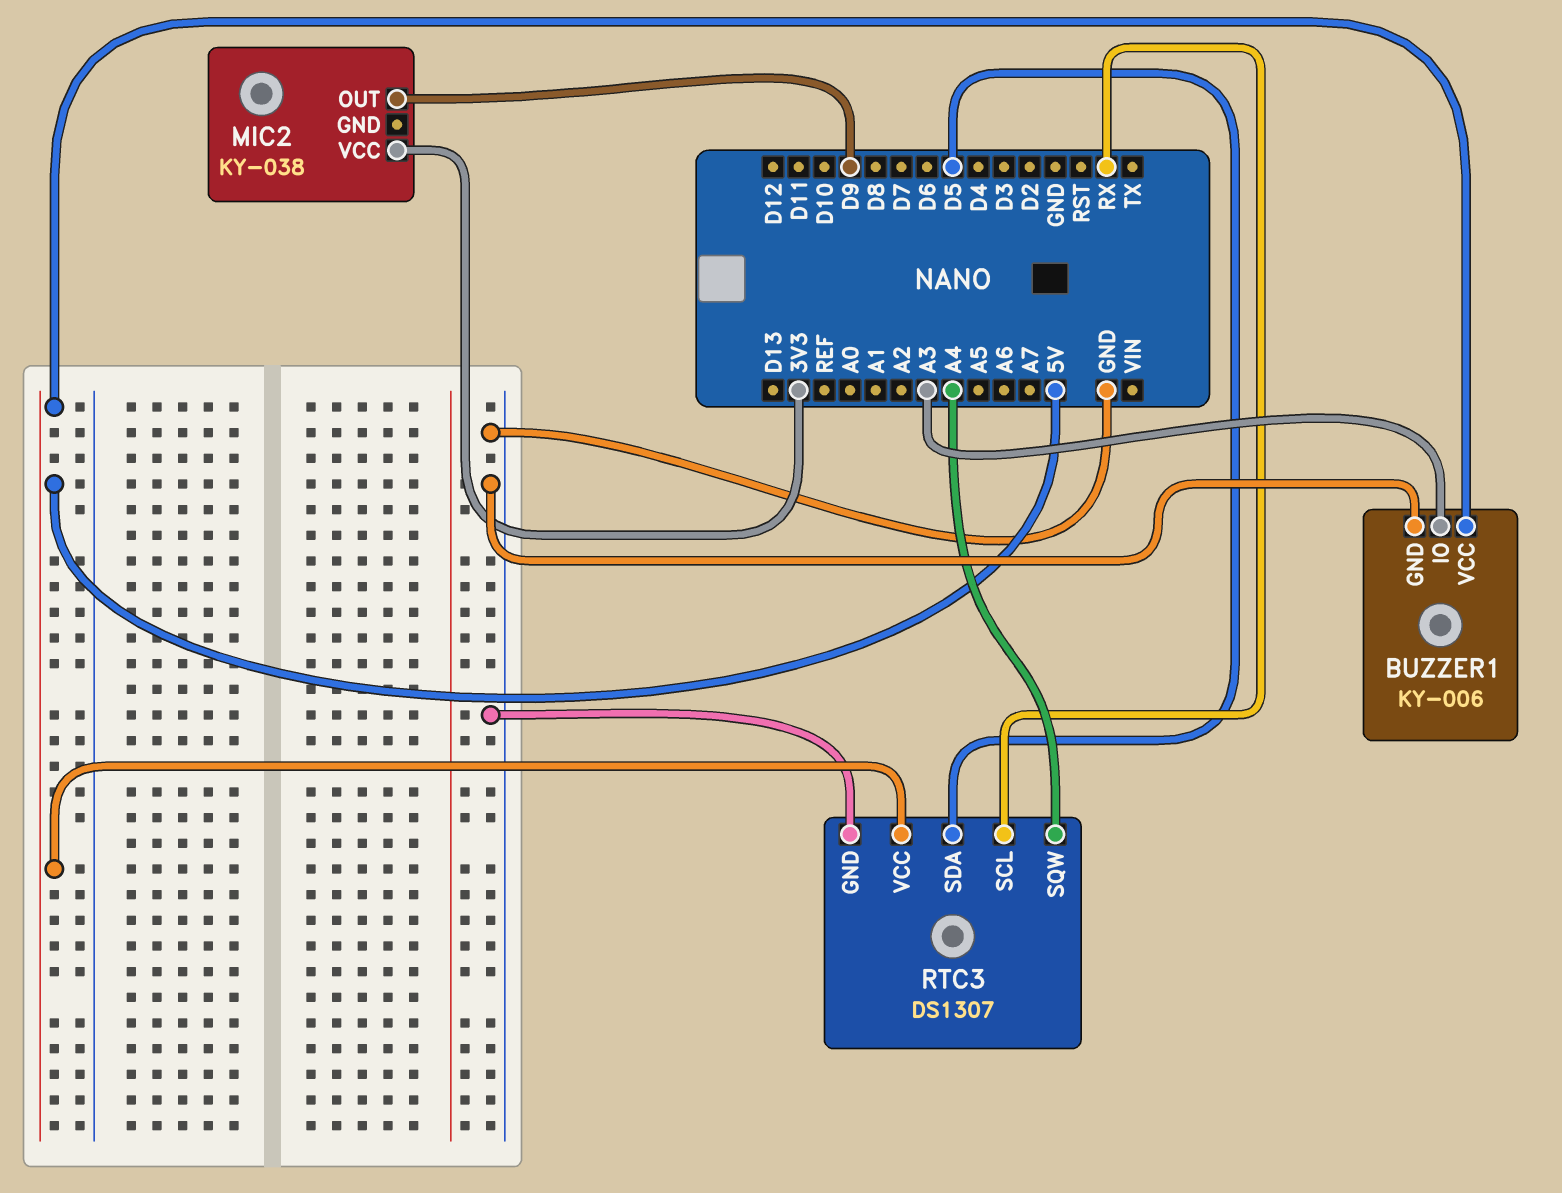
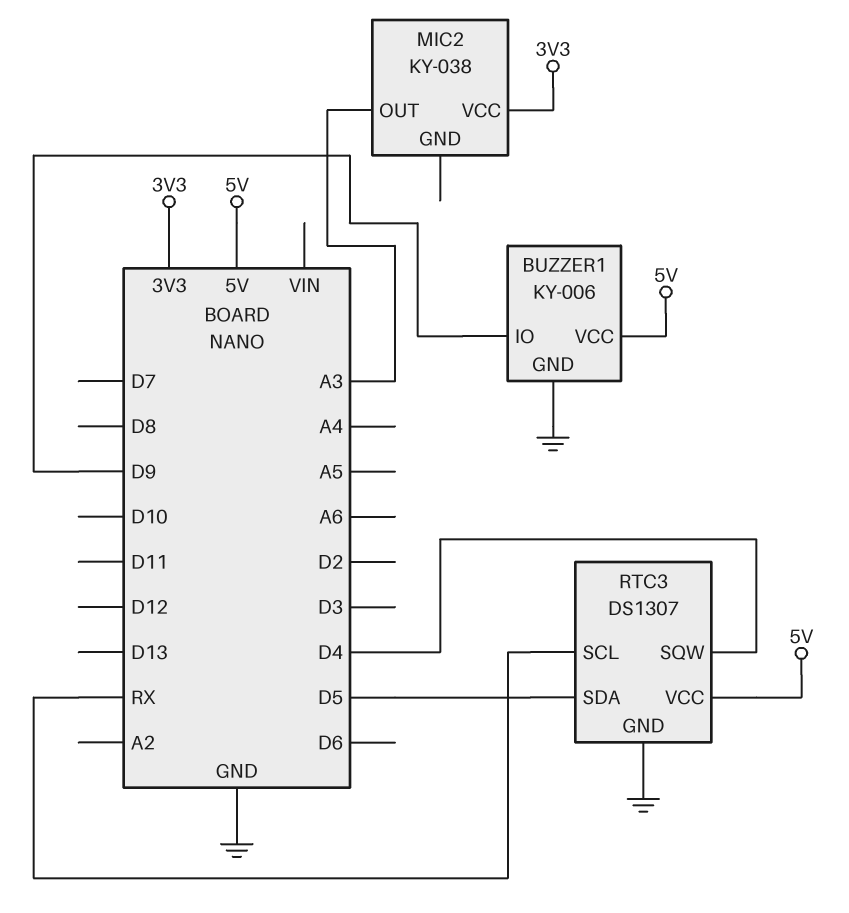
BUZZER1 pin IO: A3 -> D9
MIC2 pin OUT: D9 -> A3
RTC3 pin SQW: A4 -> D4

